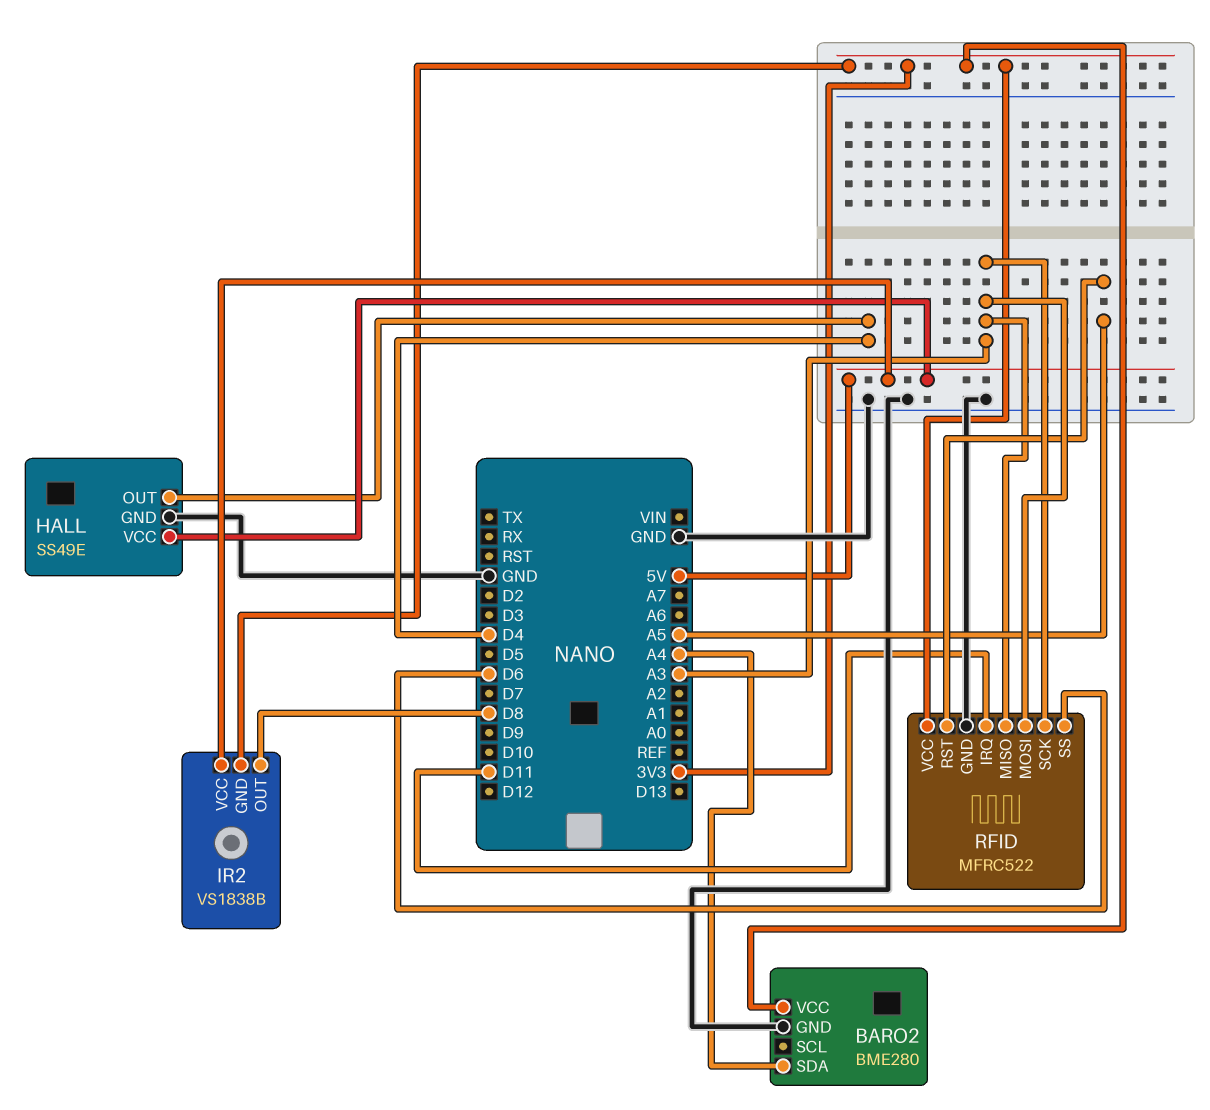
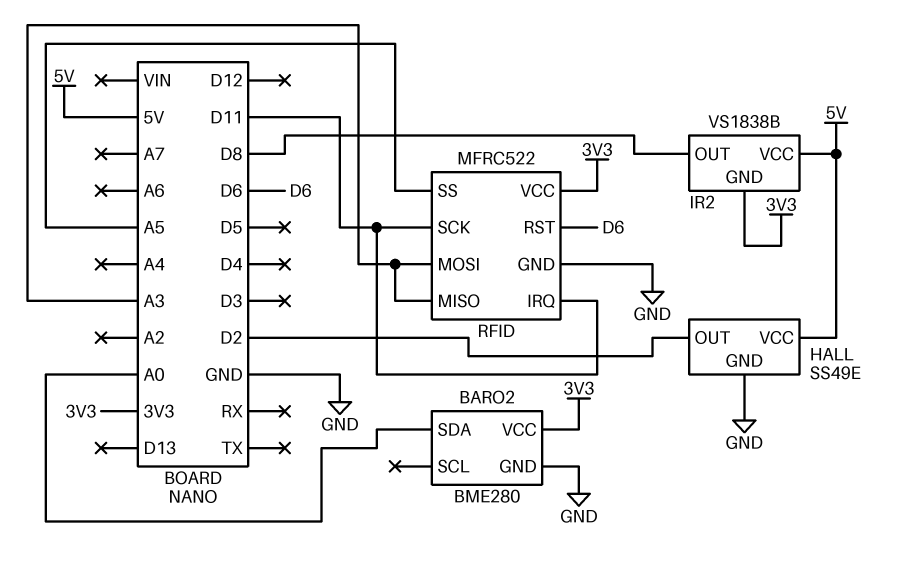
BARO2 pin SDA: A4 -> A0
HALL pin OUT: D4 -> D2
RFID pin RST: A5 -> D6
RFID pin SCK: A3 -> D11
RFID pin SS: D6 -> A5

